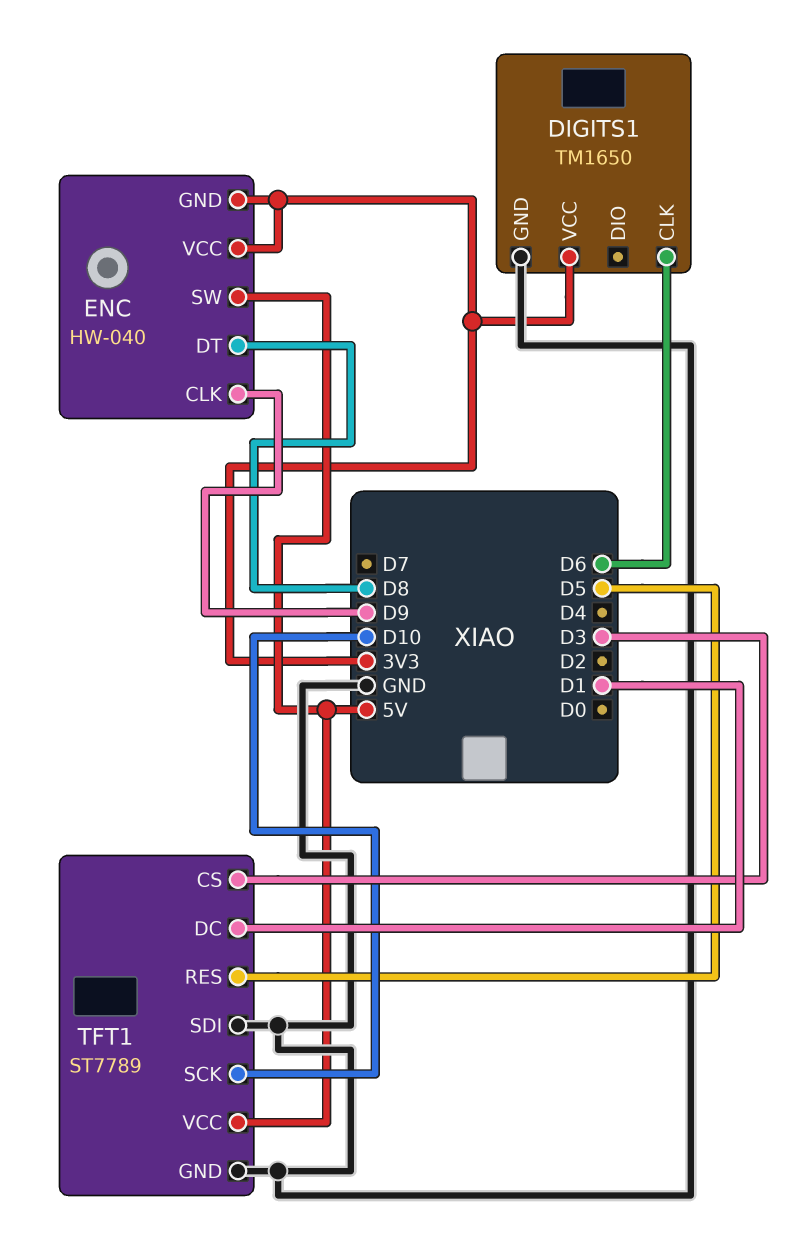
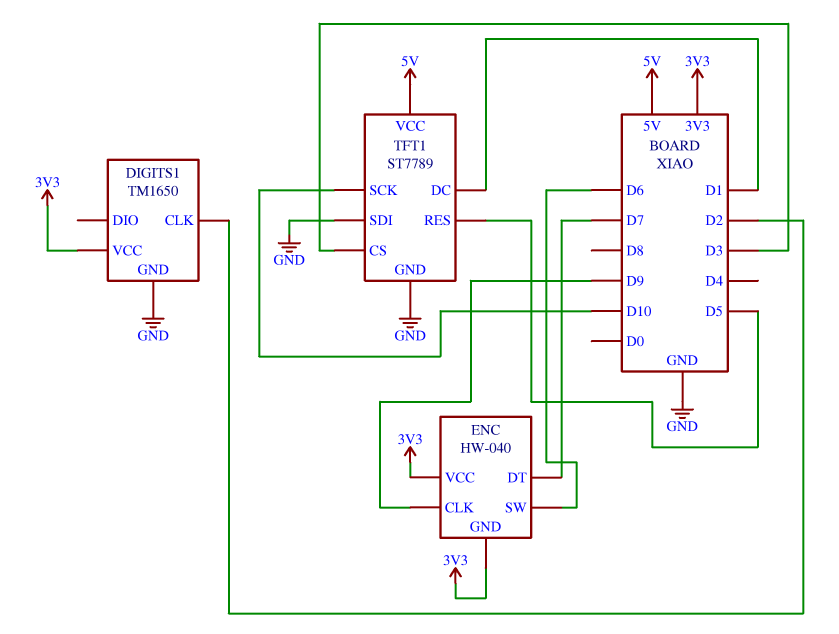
DIGITS1 pin CLK: D6 -> D2
ENC pin DT: D8 -> D7
ENC pin SW: 5V -> D6

